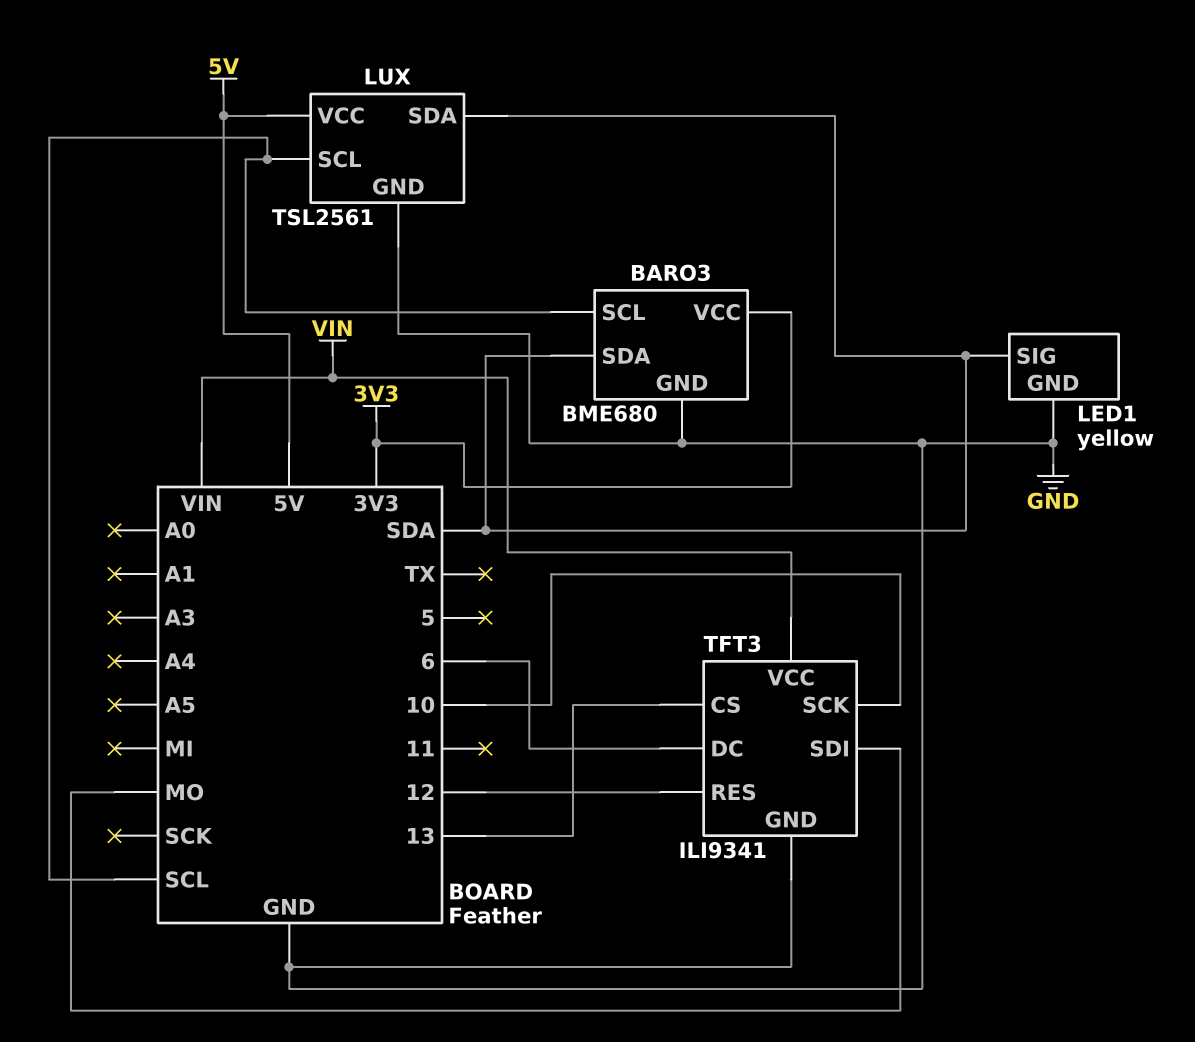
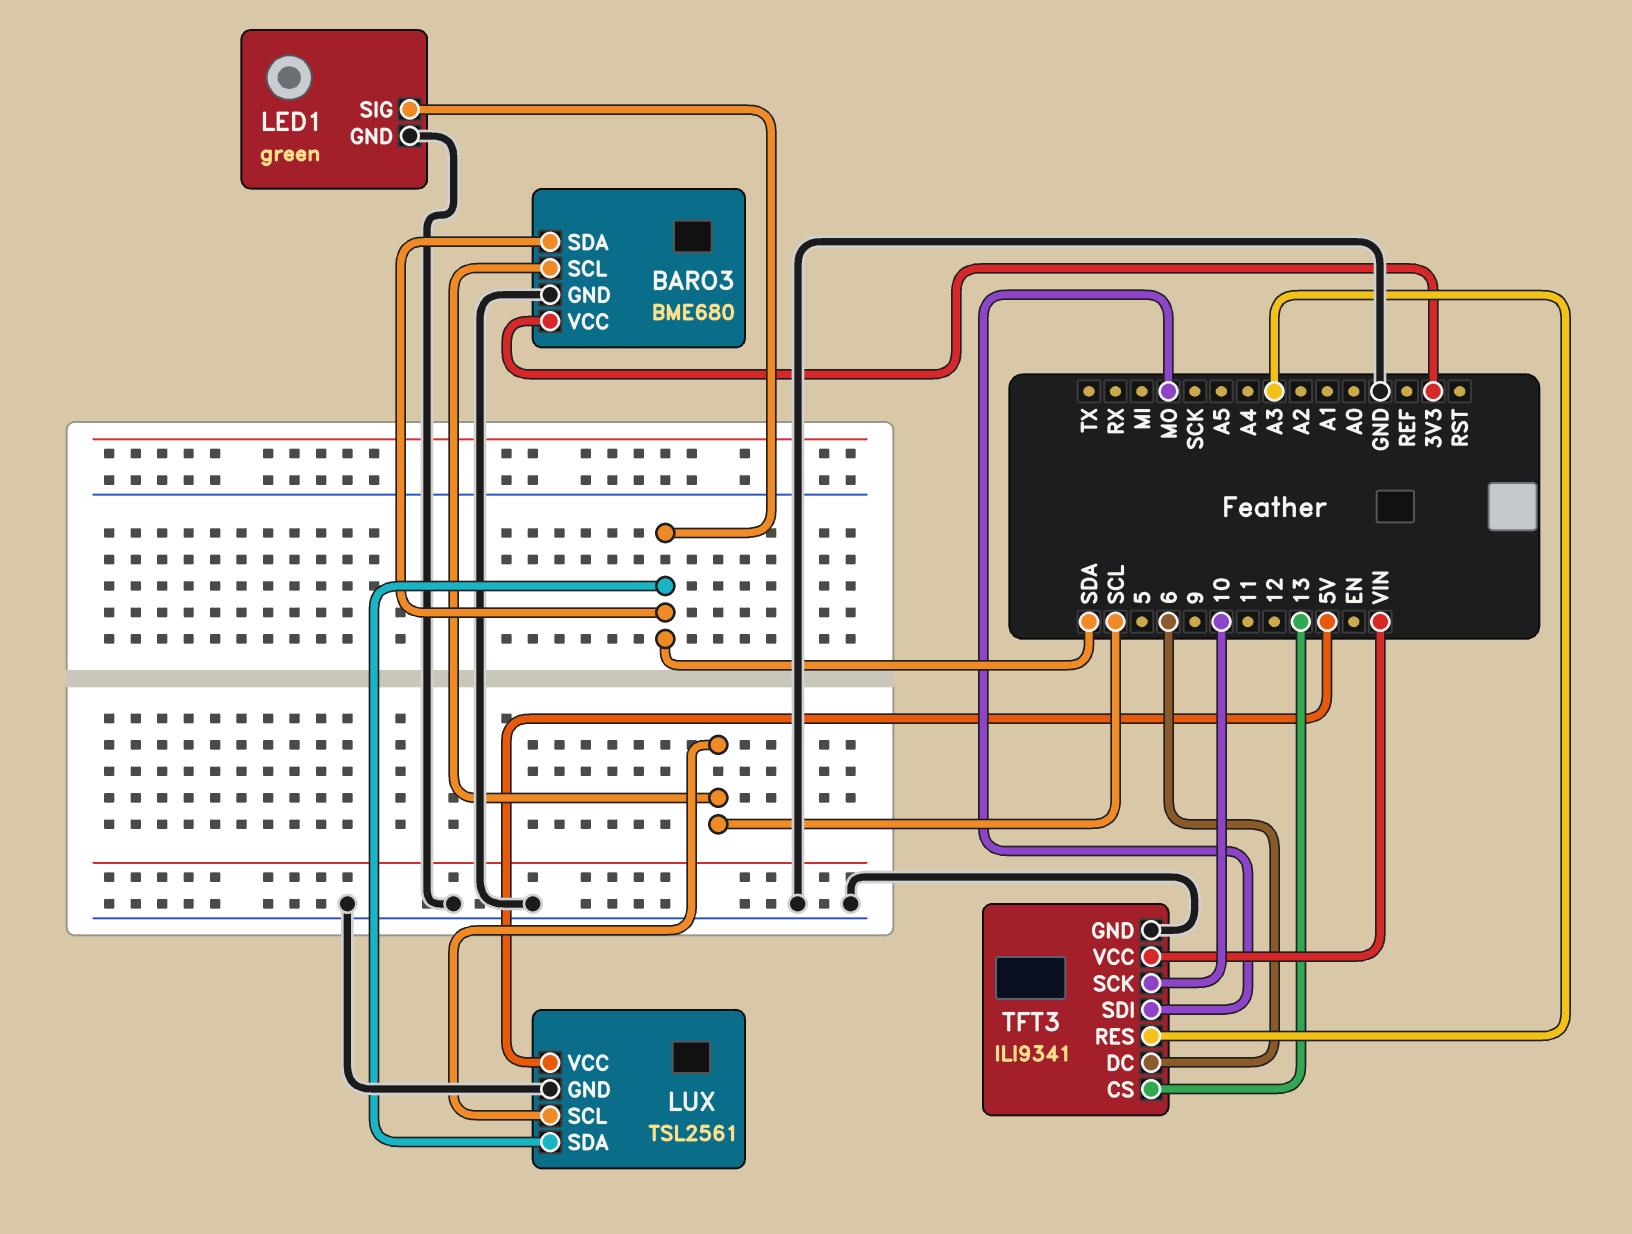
LED1: yellow -> green
TFT3 pin RES: 12 -> A3

